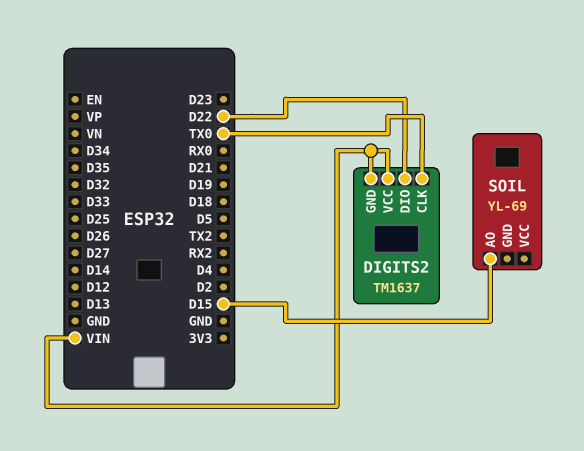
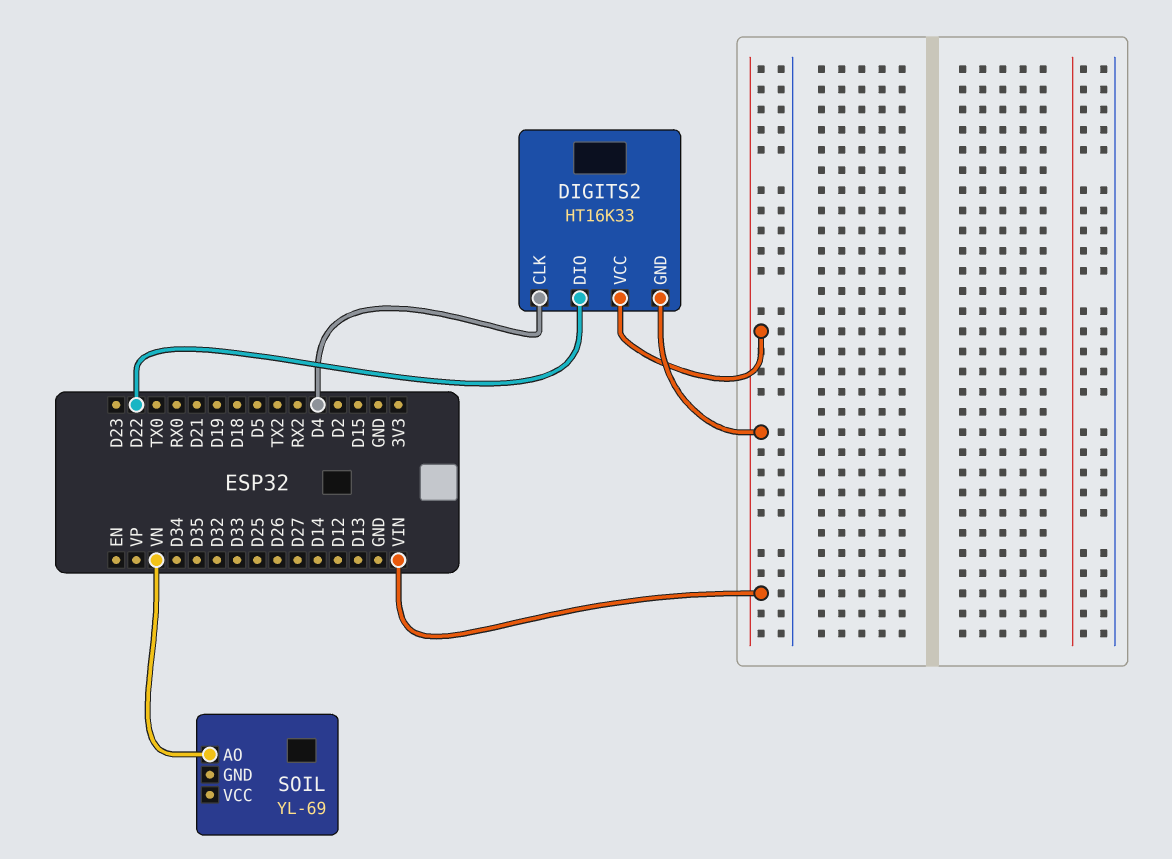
DIGITS2: TM1637 -> HT16K33
DIGITS2 pin CLK: TX0 -> D4
SOIL pin AO: D15 -> VN

